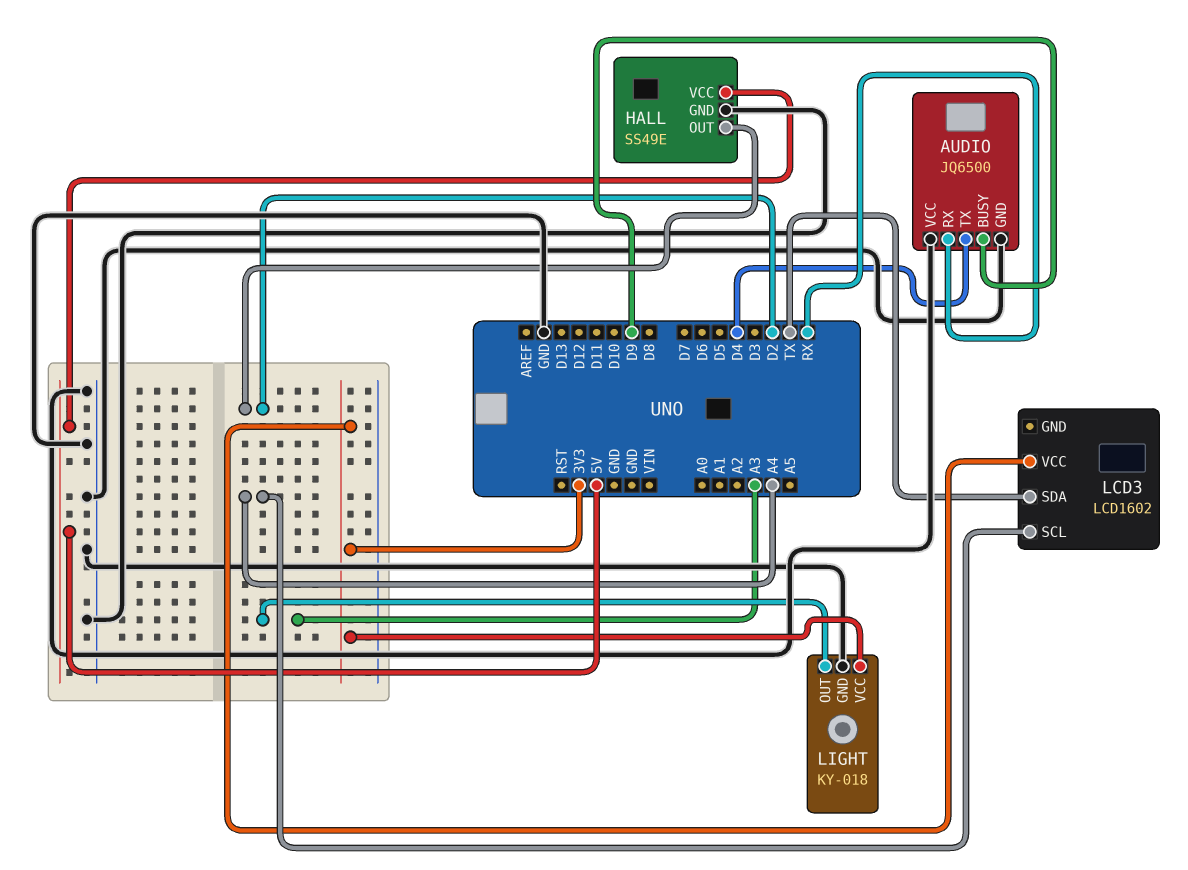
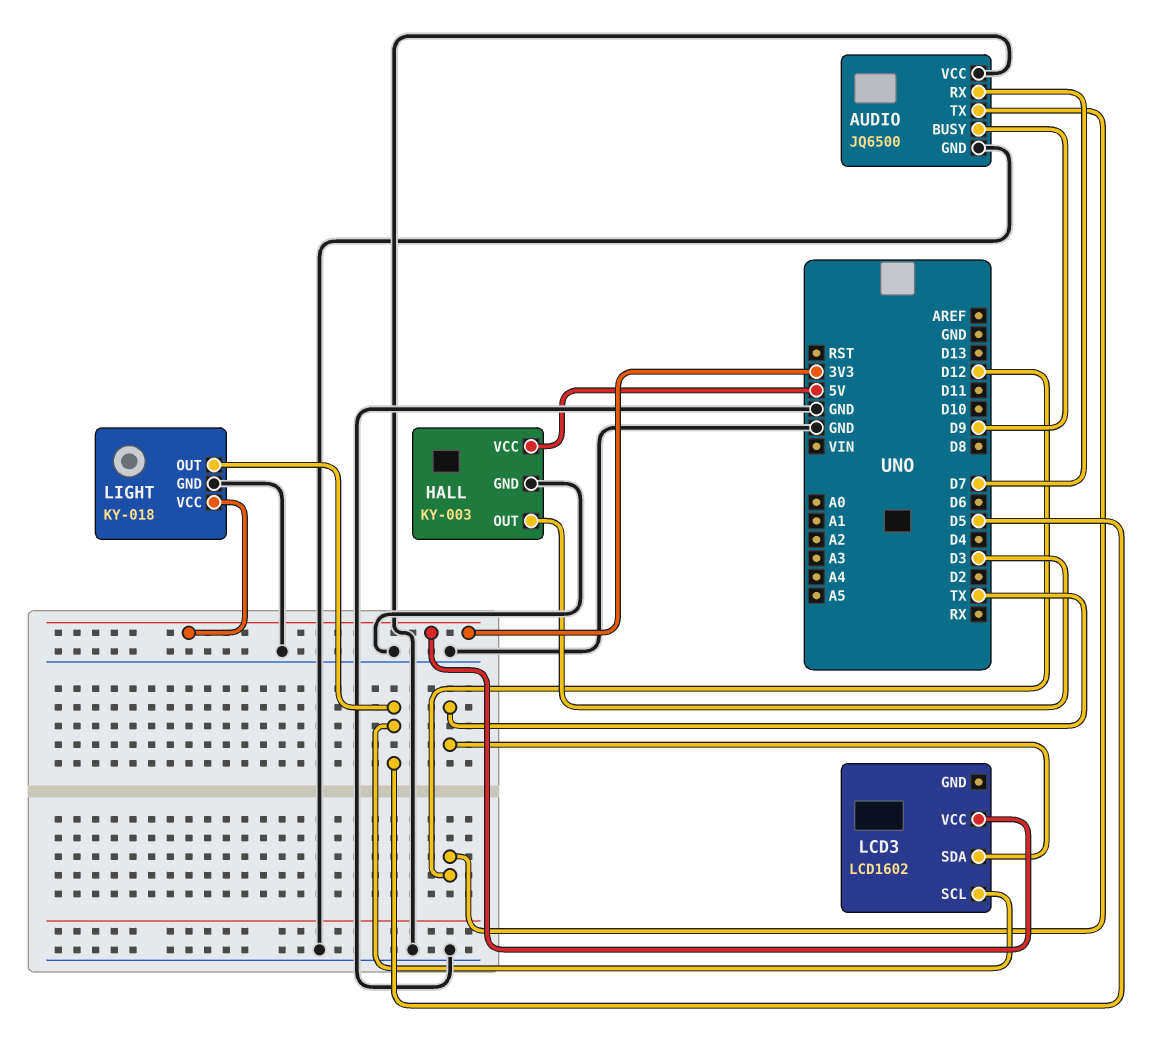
AUDIO pin RX: RX -> D7
AUDIO pin TX: D4 -> D12
HALL: SS49E -> KY-003
HALL pin OUT: D2 -> D3
LCD3 pin SCL: A4 -> D5
LIGHT pin OUT: A3 -> D5

